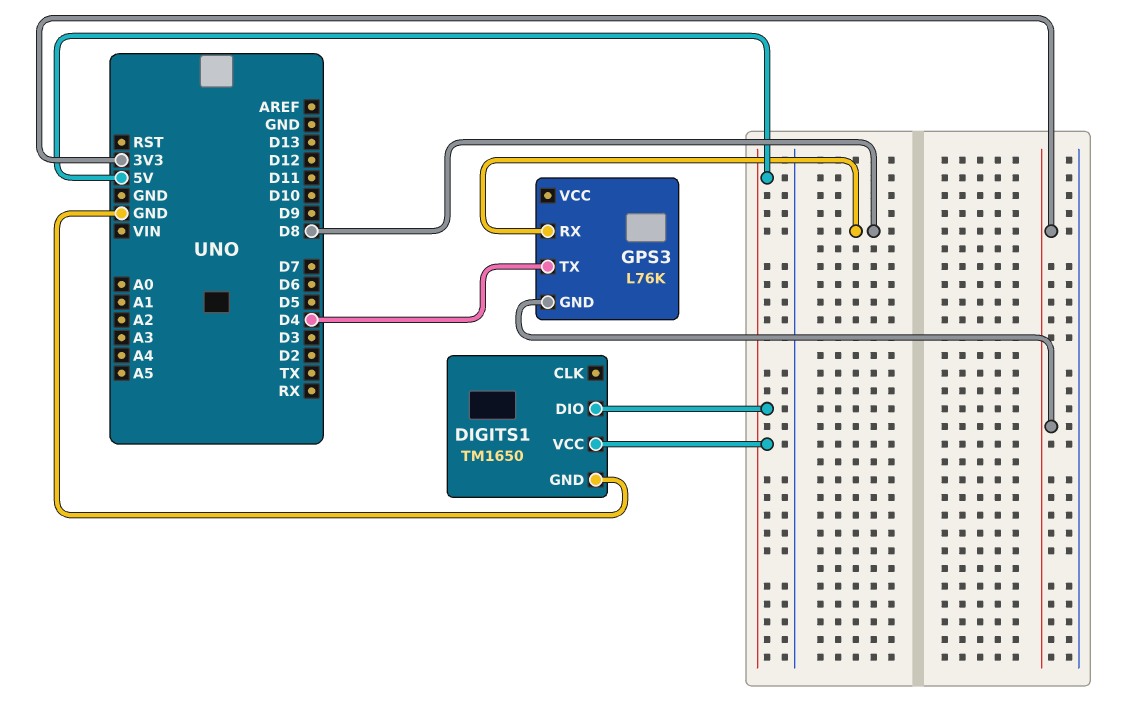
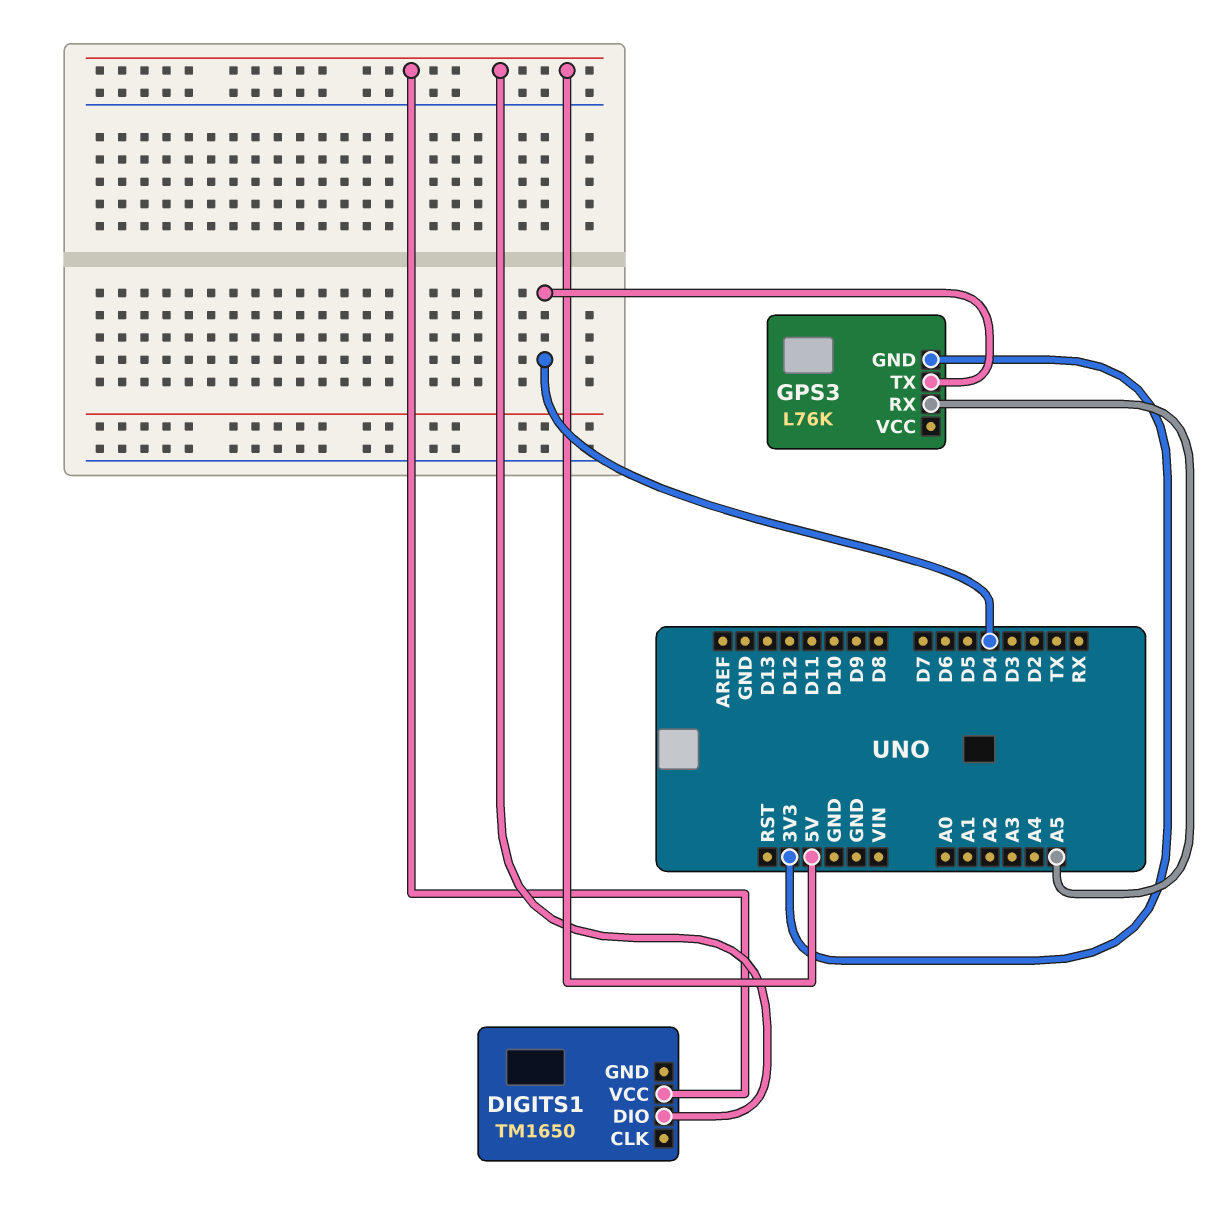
DIGITS1 pin GND: GND -> none
GPS3 pin RX: D8 -> A5

